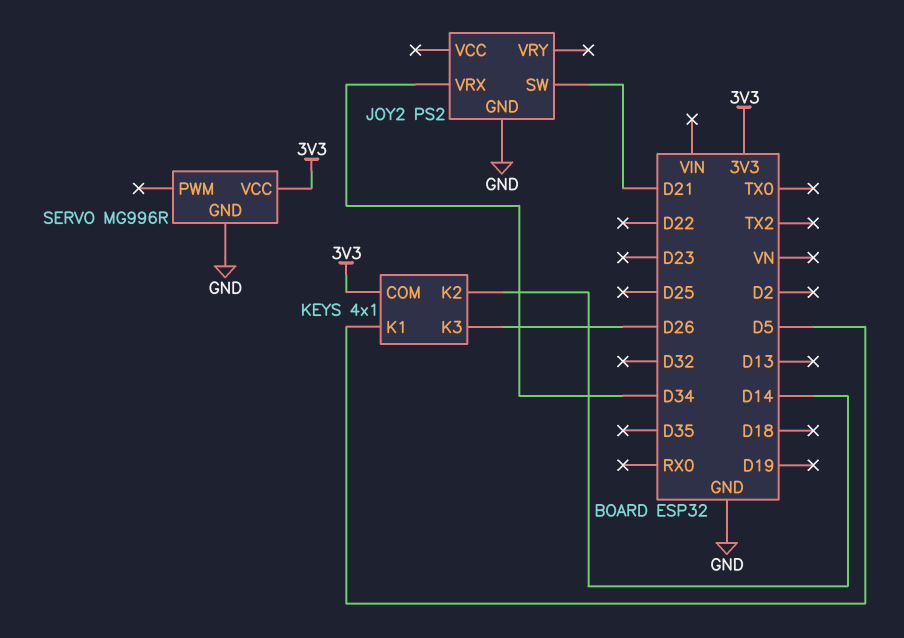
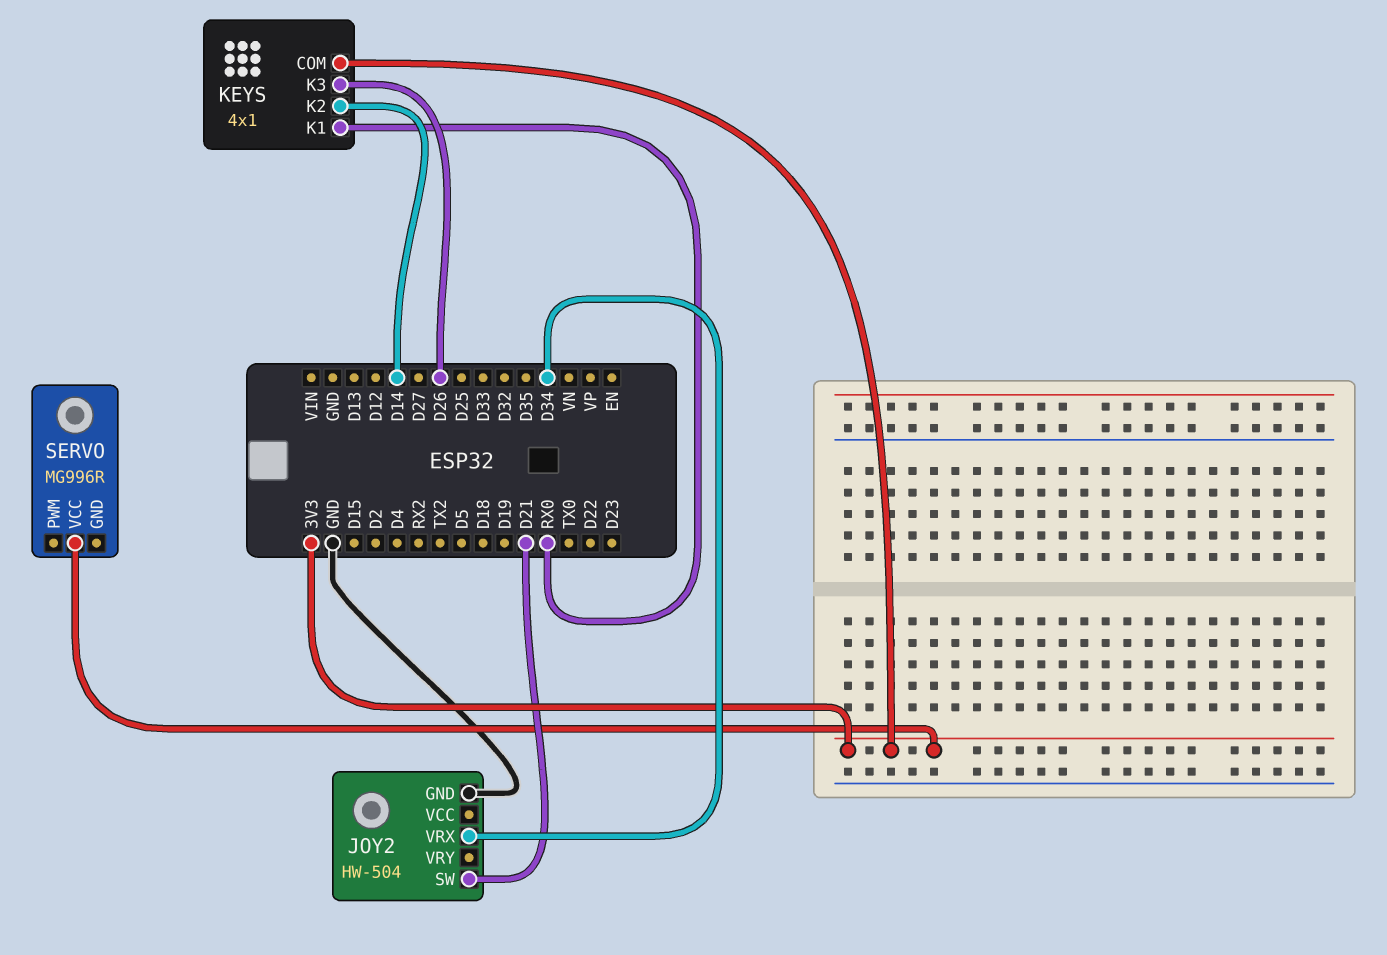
JOY2: PS2 -> HW-504
KEYS pin K1: D5 -> RX0
SERVO pin GND: GND -> none

